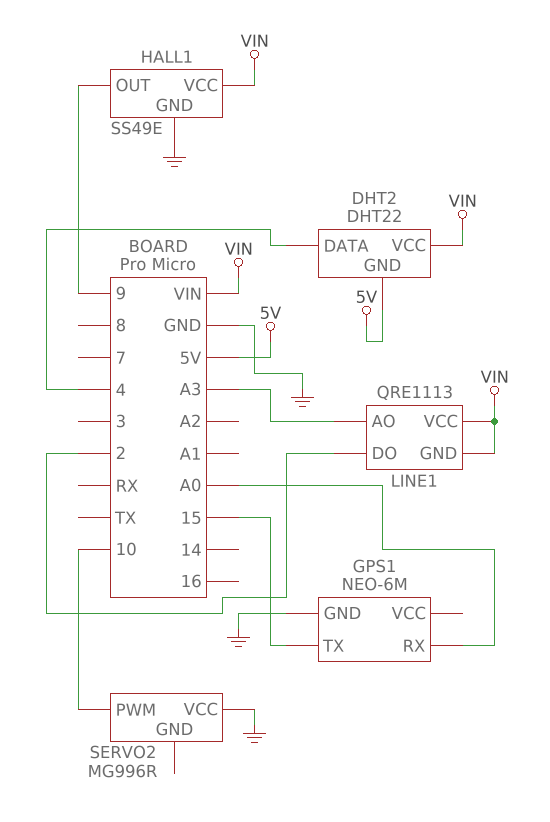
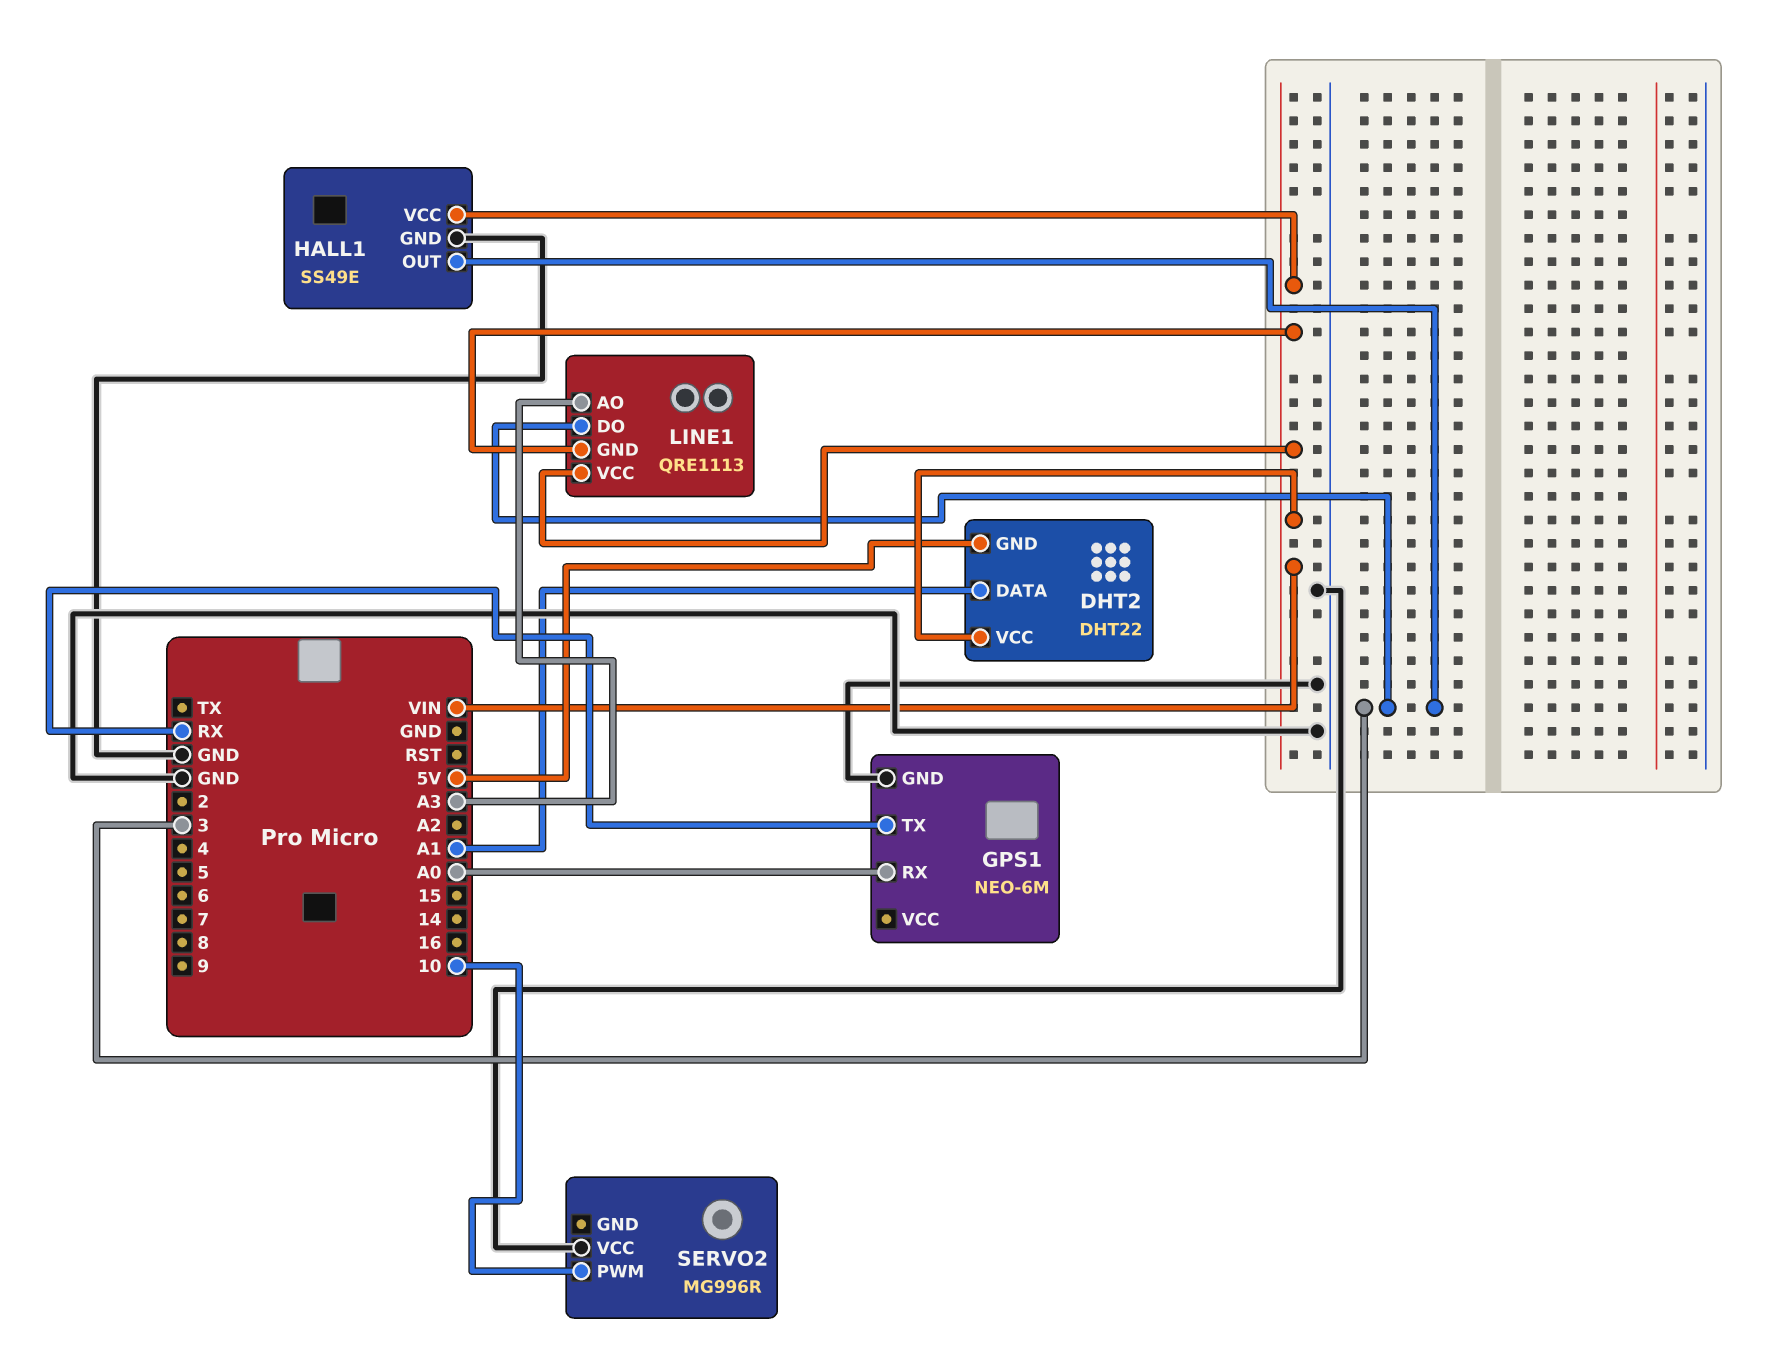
DHT2 pin DATA: 4 -> A1
GPS1 pin TX: 15 -> RX
HALL1 pin OUT: 9 -> 3
LINE1 pin DO: 2 -> 3

